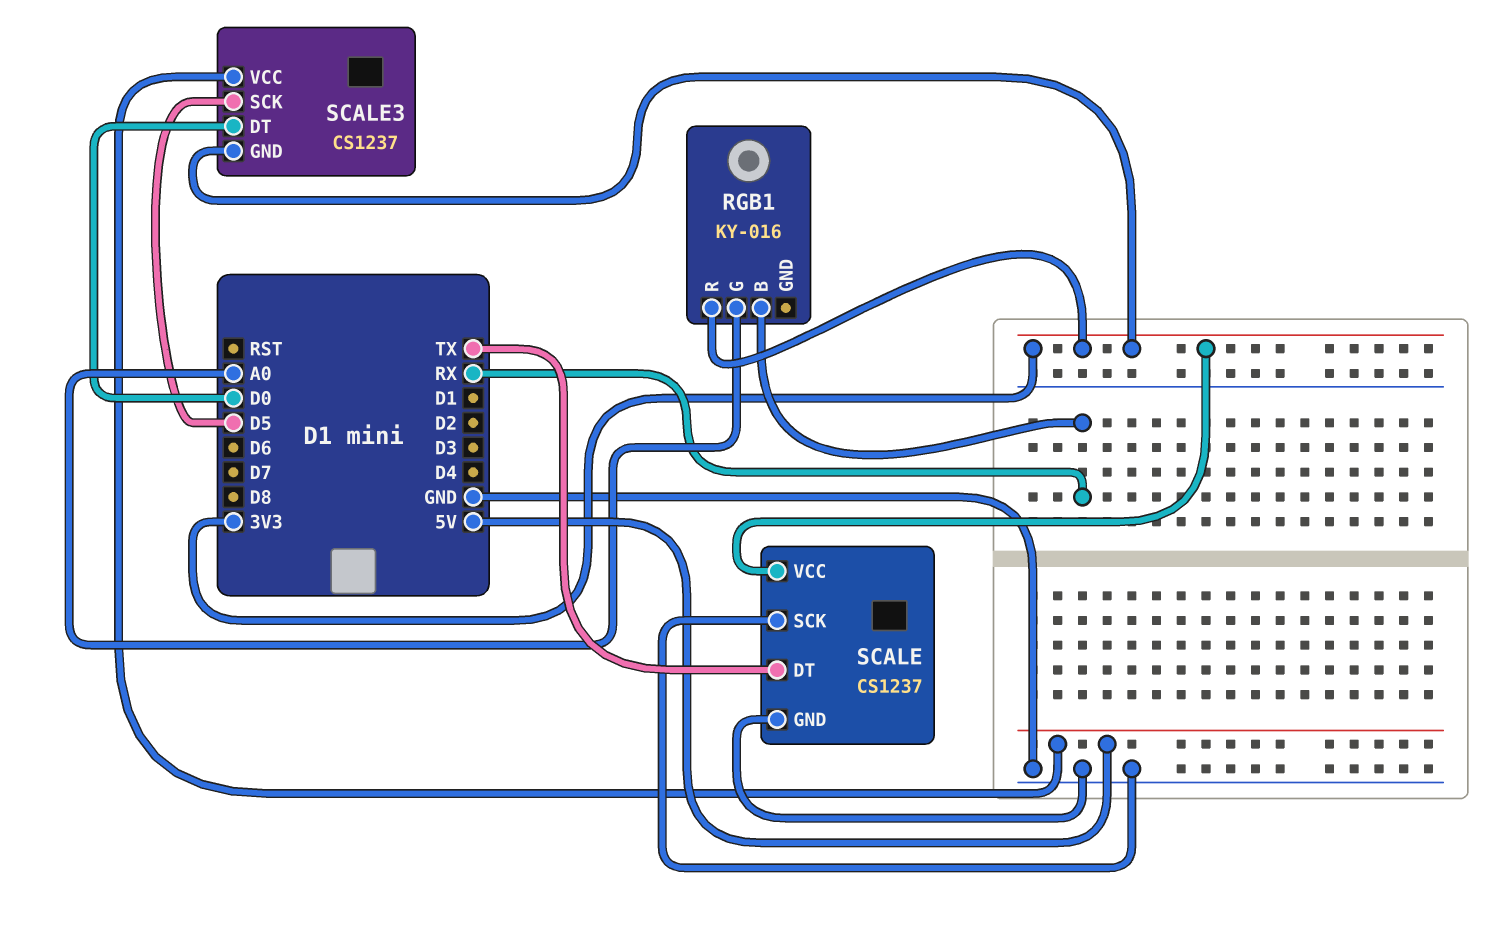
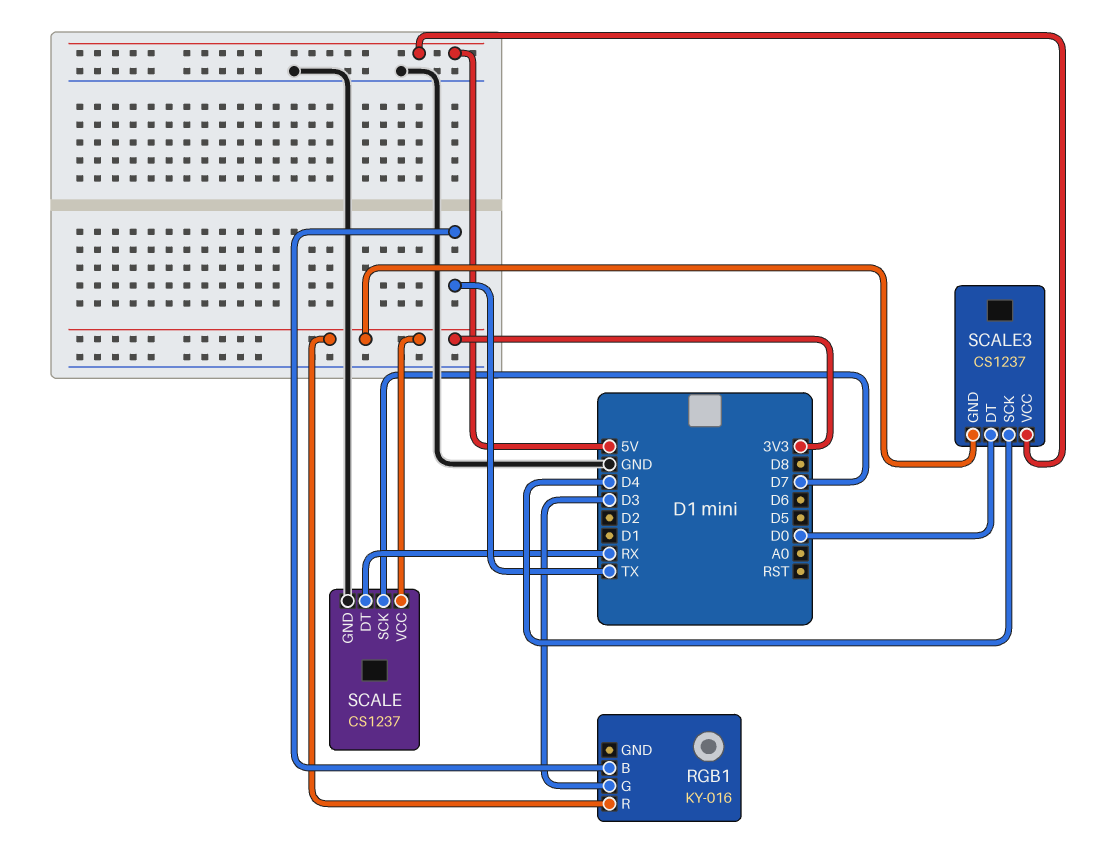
RGB1 pin B: RX -> TX
RGB1 pin G: A0 -> D3
SCALE pin DT: TX -> RX
SCALE pin SCK: GND -> D7
SCALE3 pin SCK: D5 -> D4

